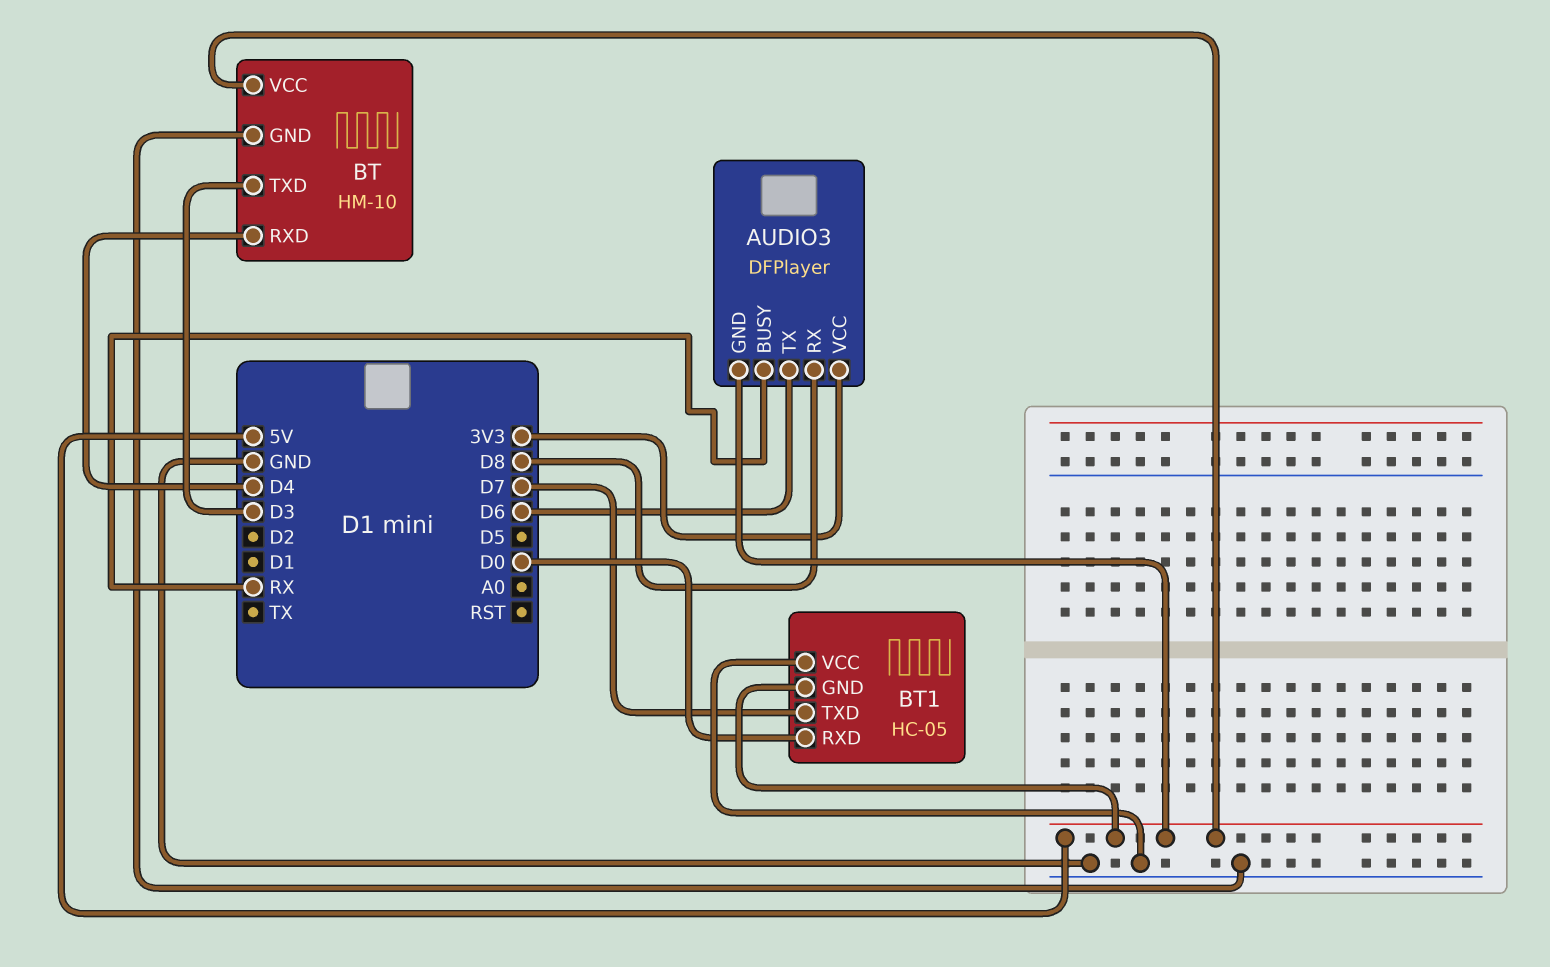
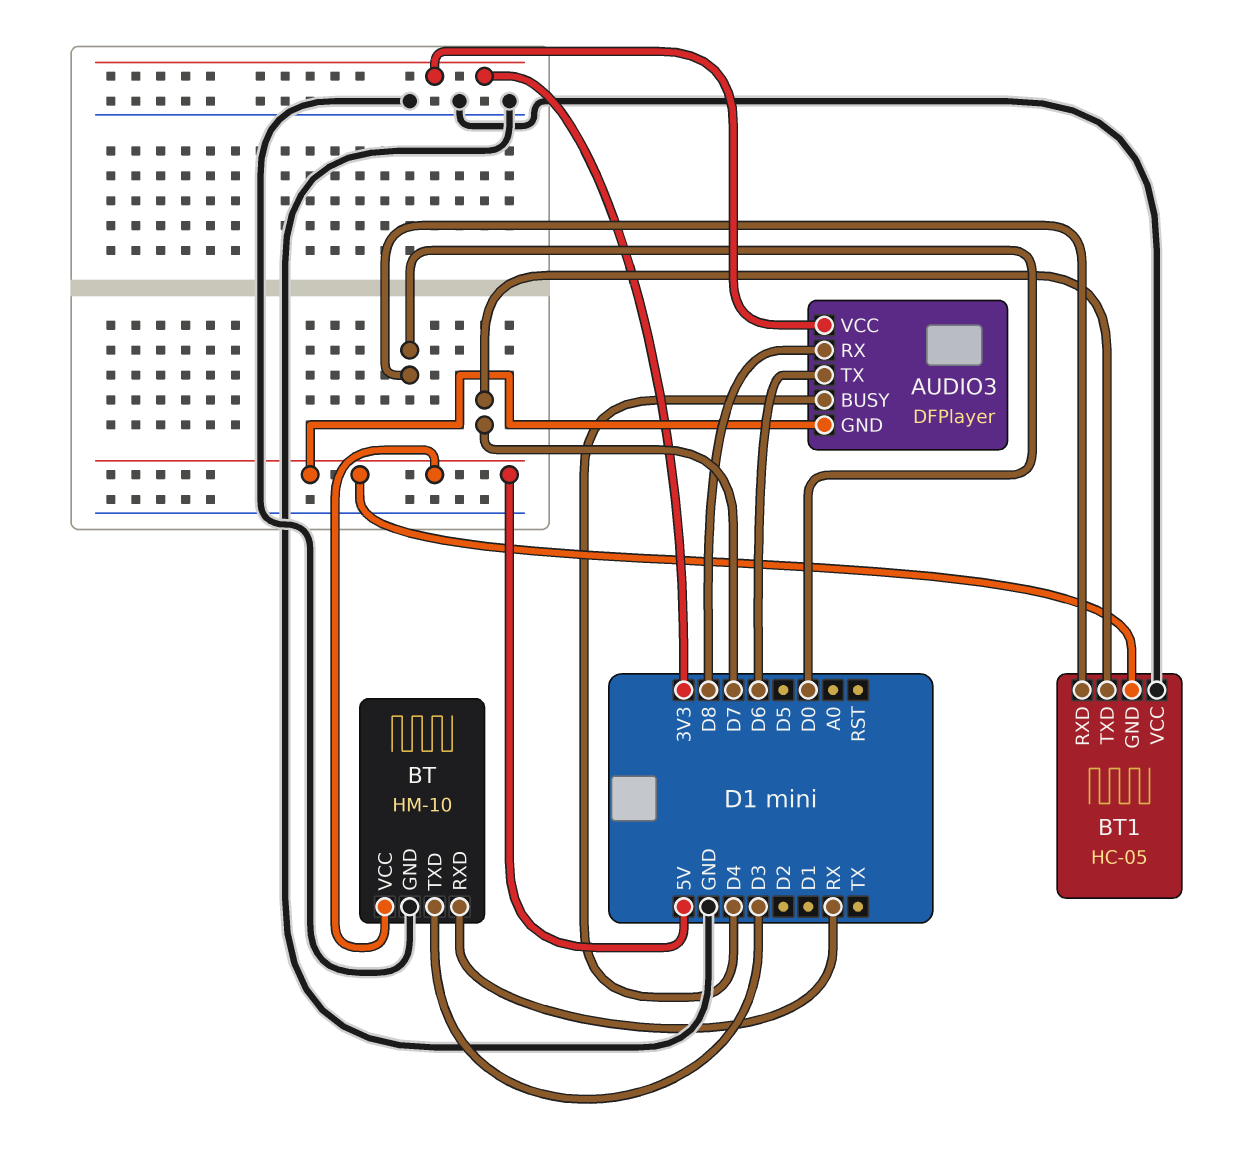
AUDIO3 pin BUSY: RX -> D4
BT pin RXD: D4 -> RX

